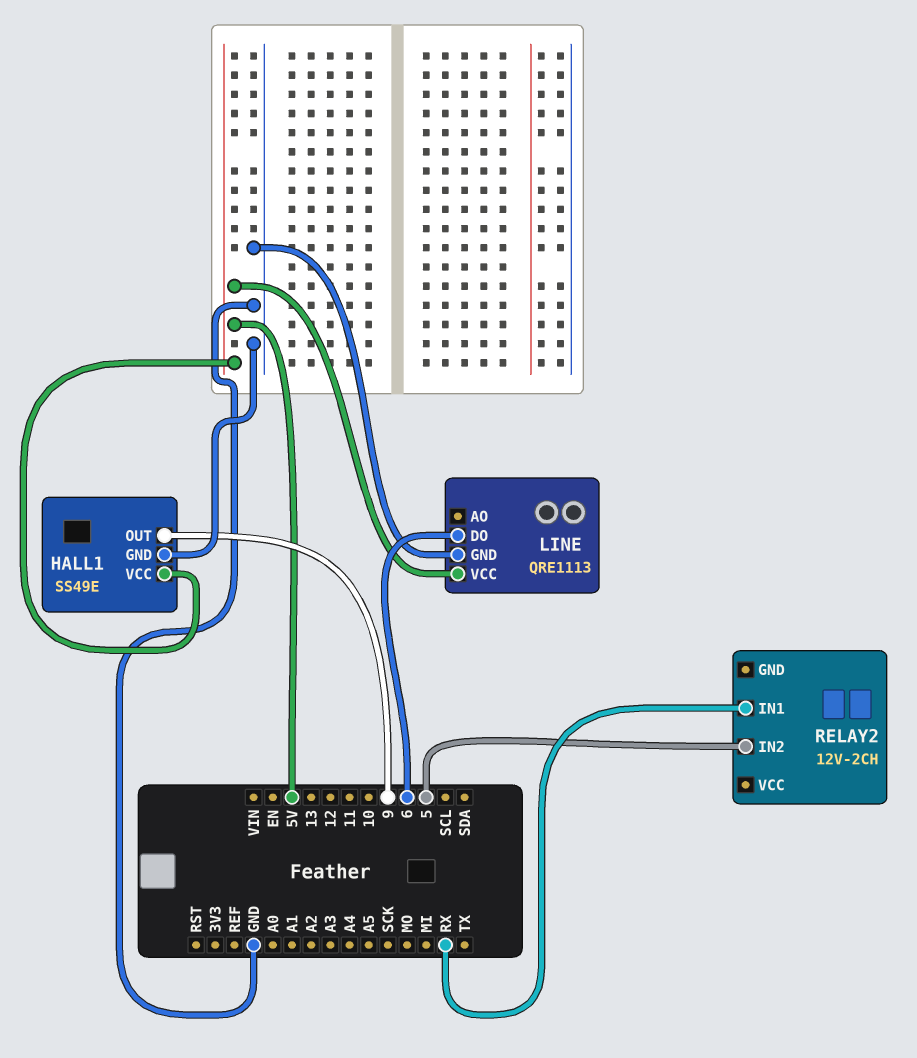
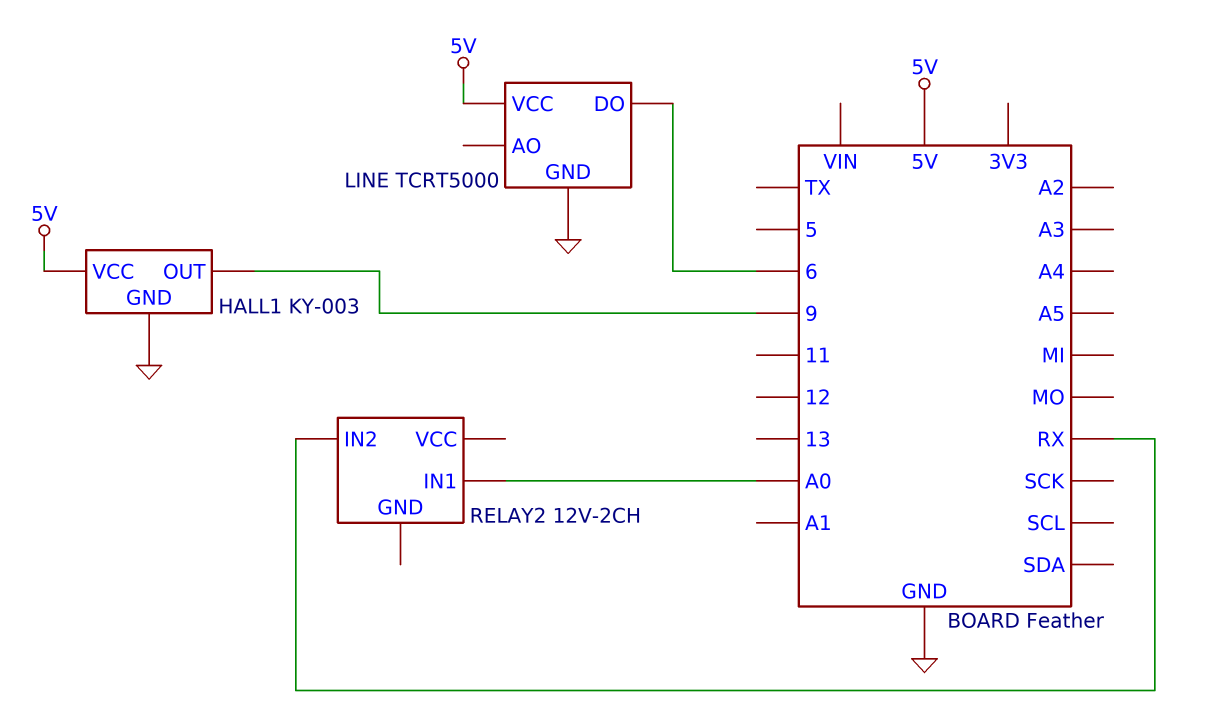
HALL1: SS49E -> KY-003
LINE: QRE1113 -> TCRT5000
RELAY2 pin IN1: RX -> A0
RELAY2 pin IN2: 5 -> RX

